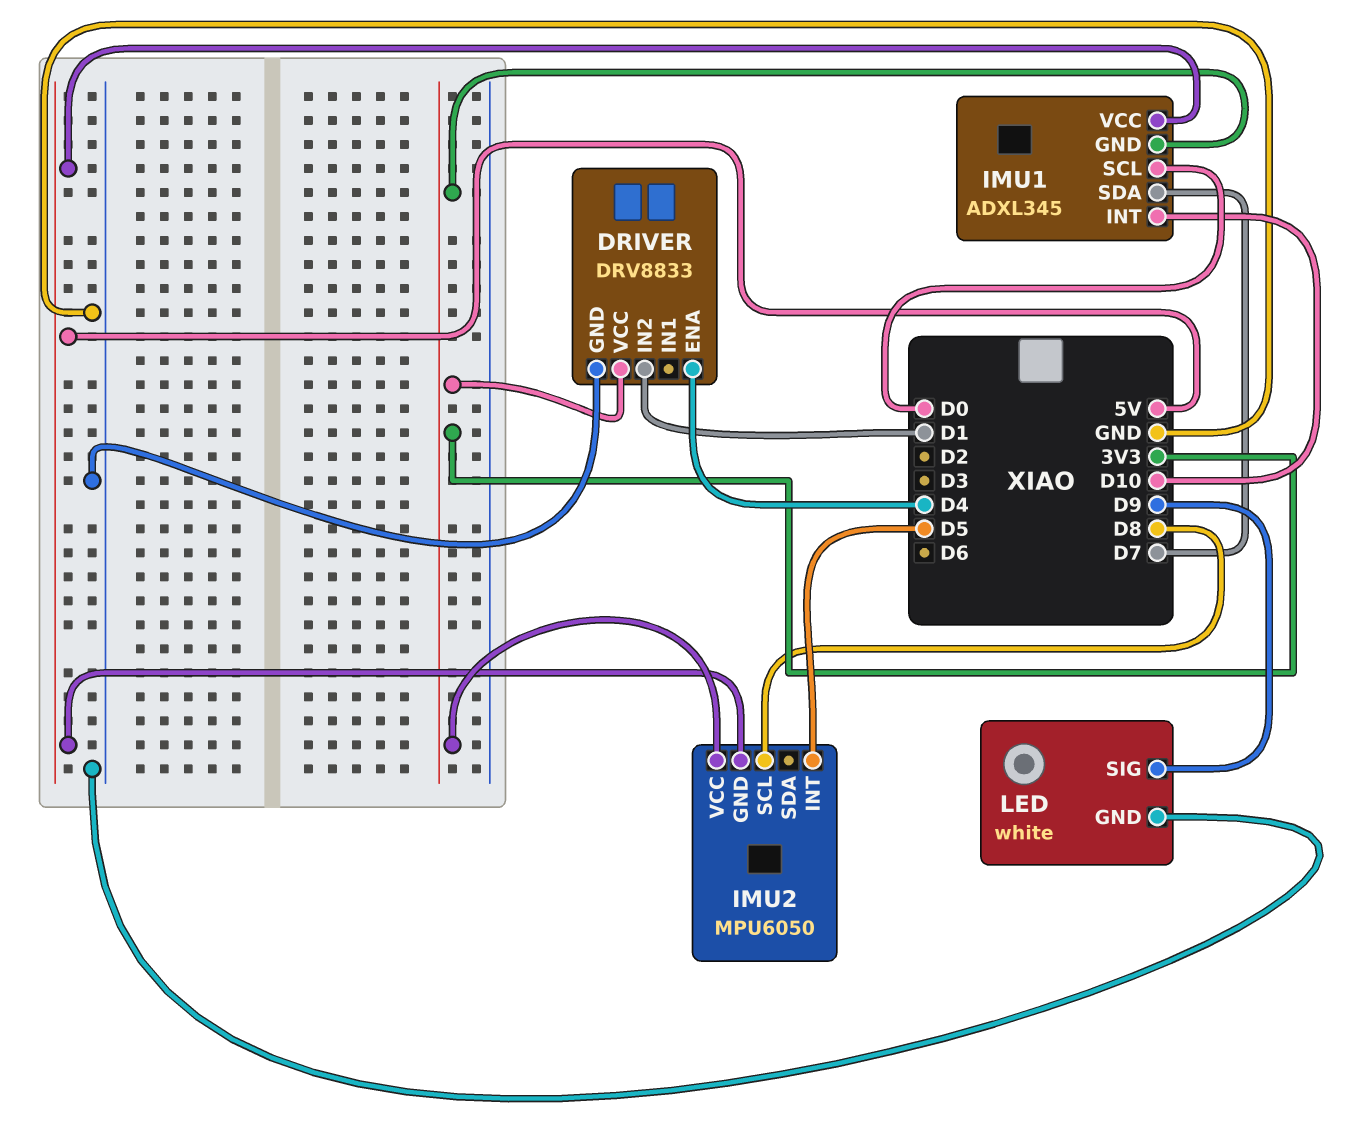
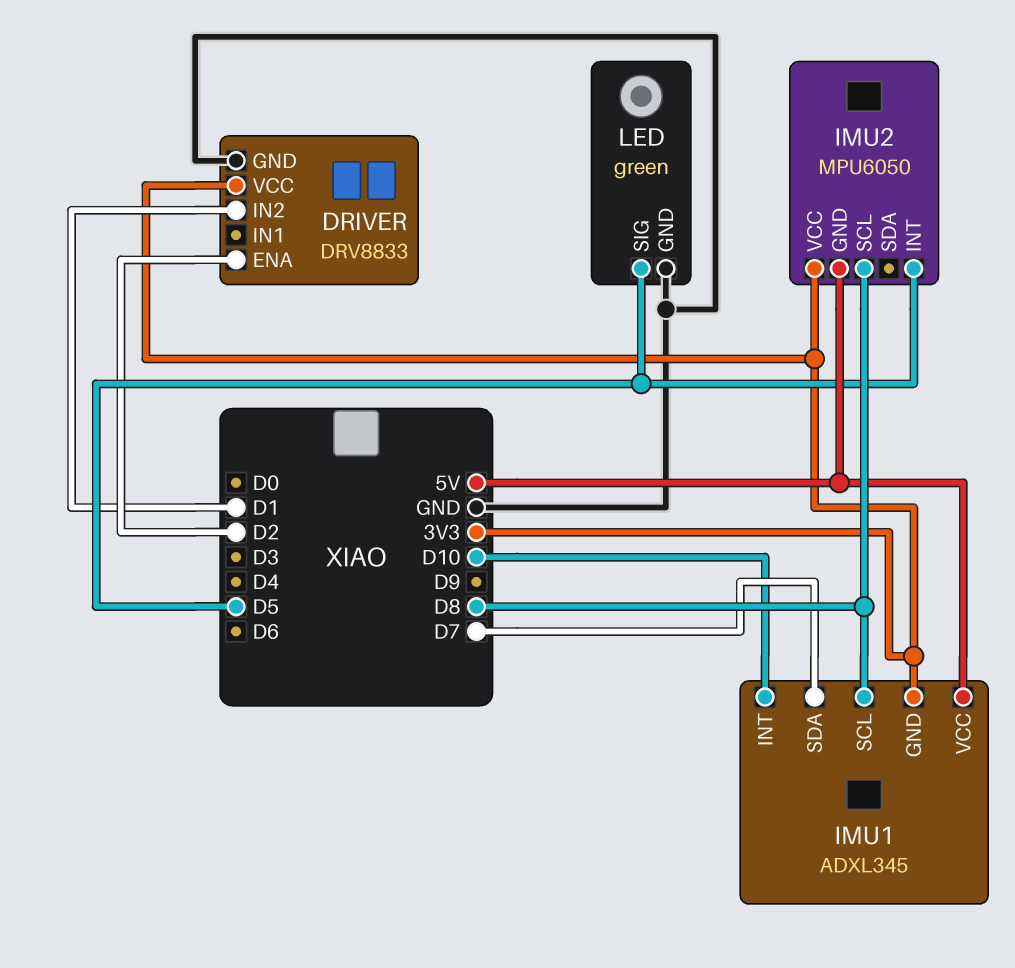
DRIVER pin ENA: D4 -> D2
IMU1 pin SCL: D0 -> D8
LED: white -> green
LED pin SIG: D9 -> D5

